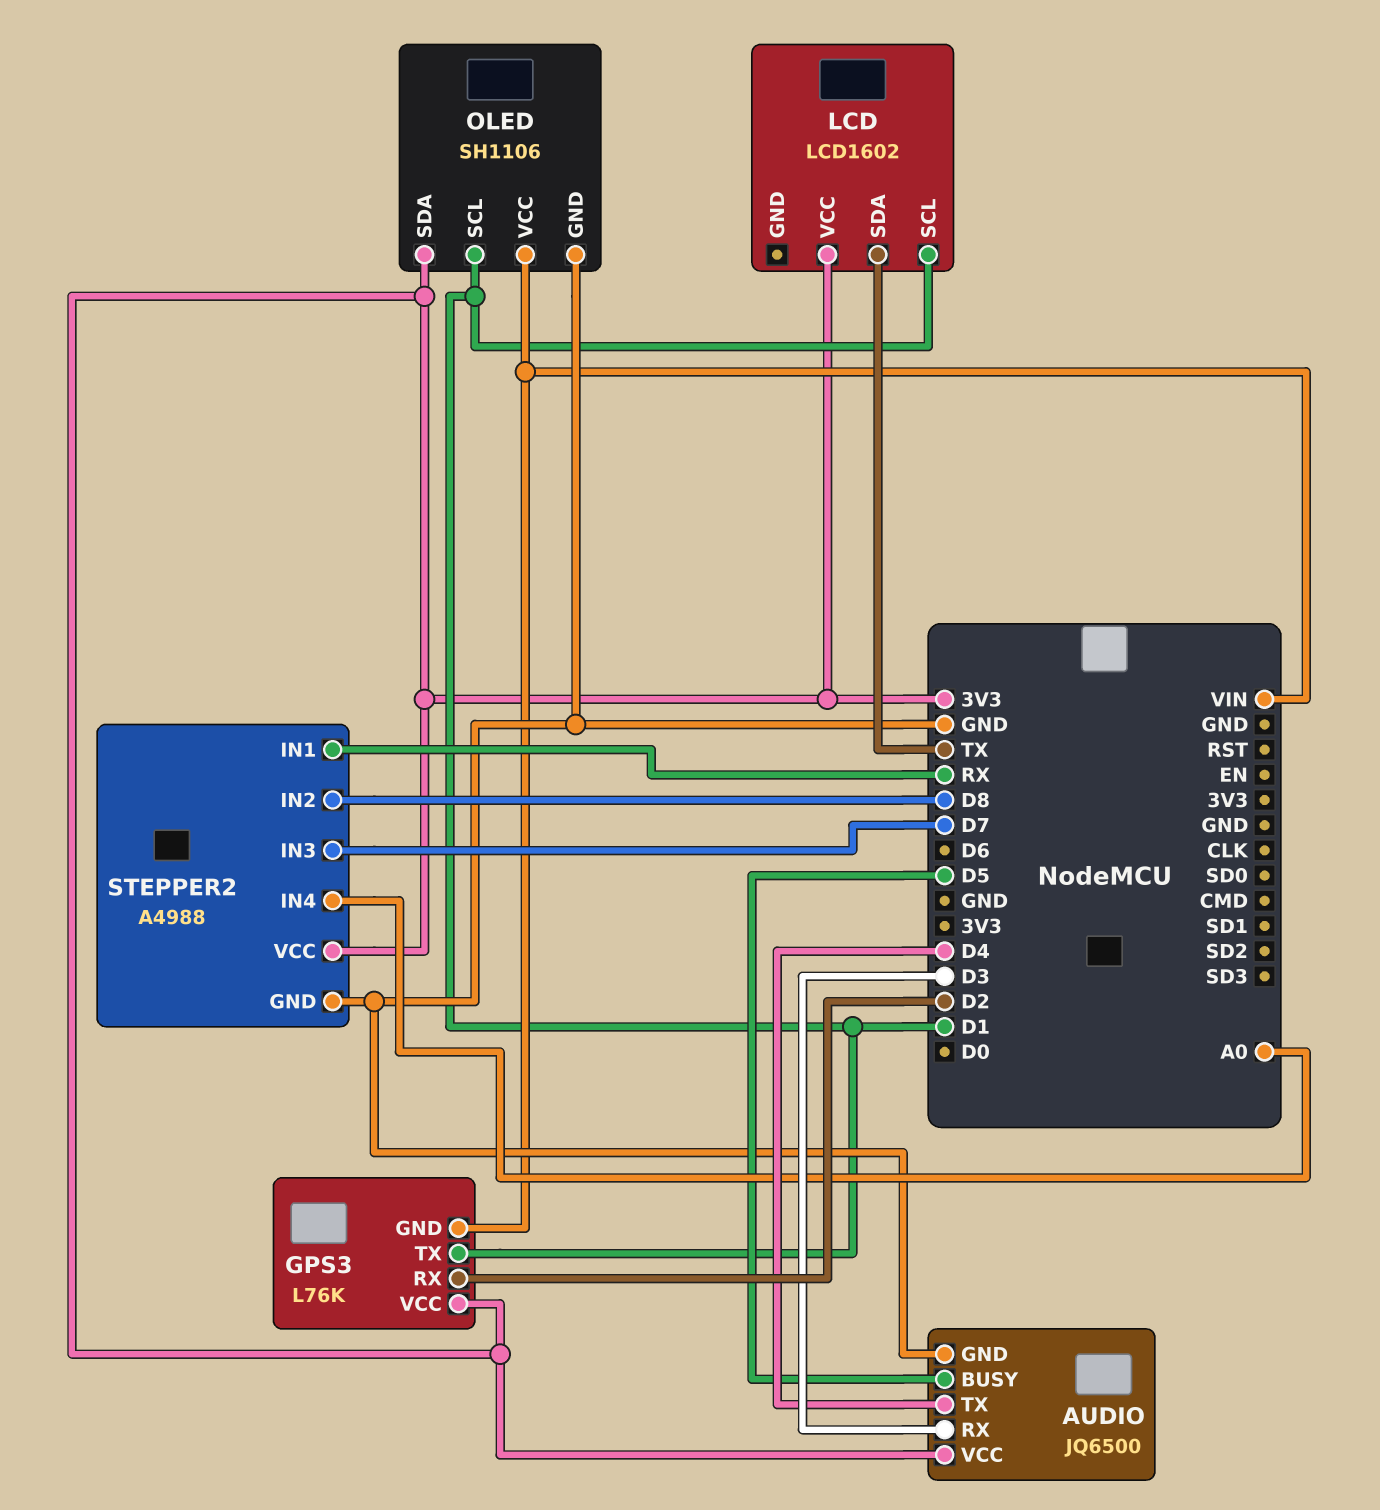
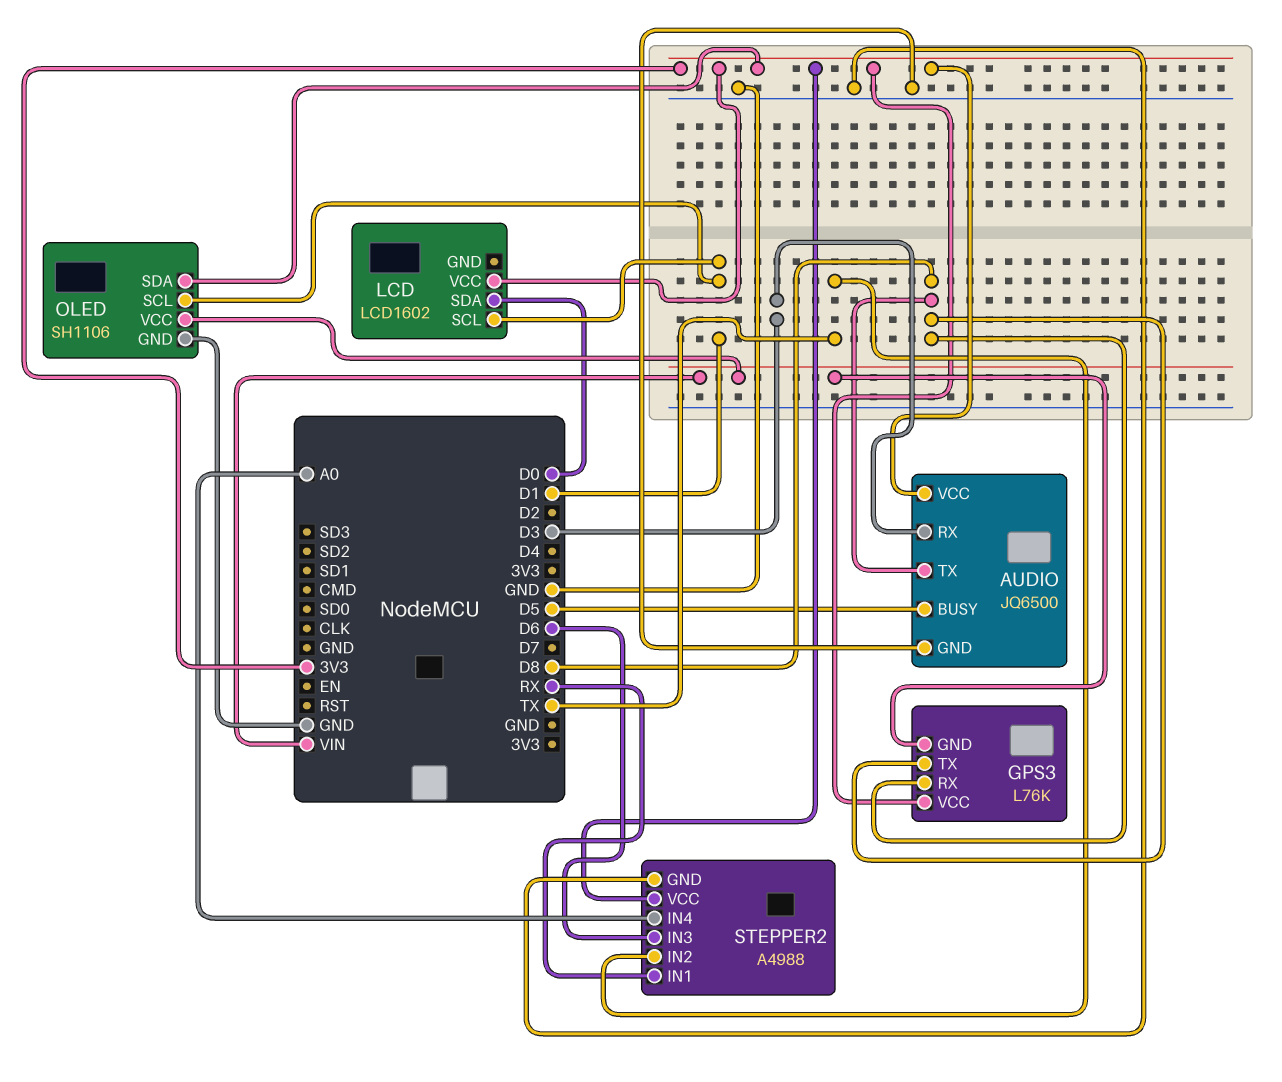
AUDIO pin TX: D4 -> D8
GPS3 pin RX: D2 -> D8
GPS3 pin TX: D1 -> D8
LCD pin SDA: TX -> D0
STEPPER2 pin IN2: D8 -> TX
STEPPER2 pin IN3: D7 -> D6

